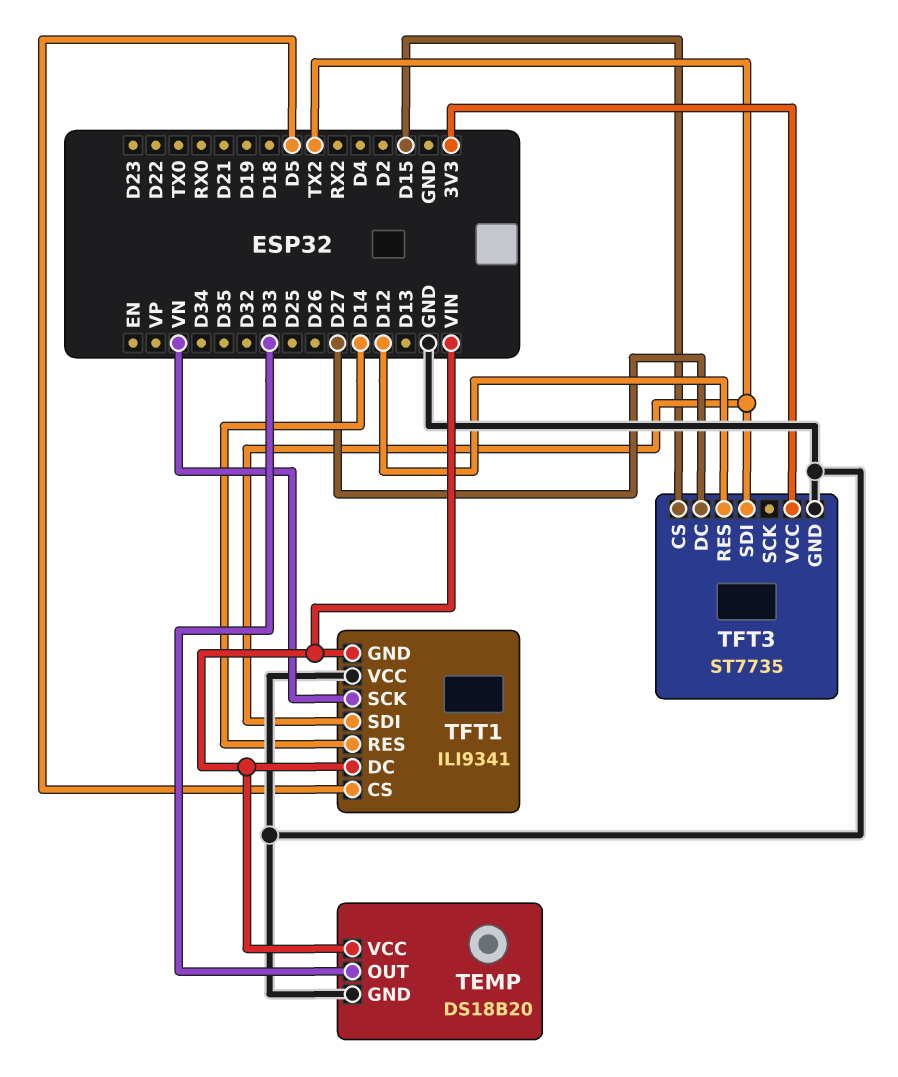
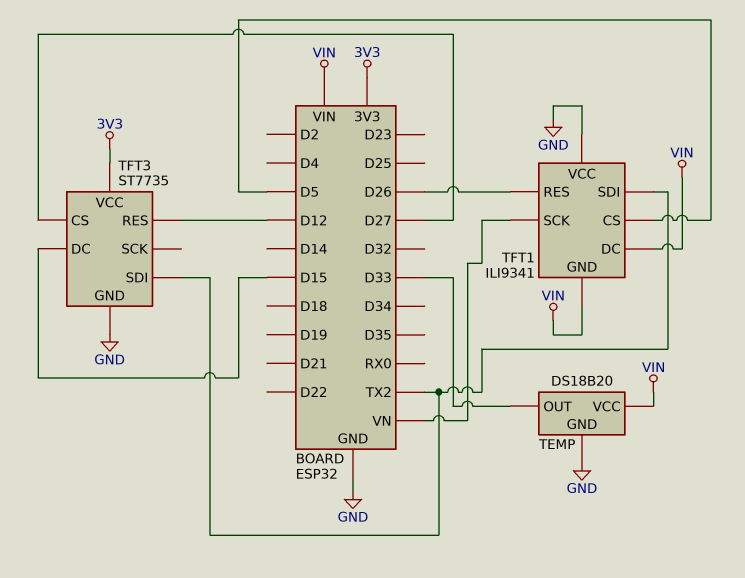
TFT1 pin RES: D14 -> D26
TFT3 pin CS: D15 -> D27
TFT3 pin DC: D27 -> D15

